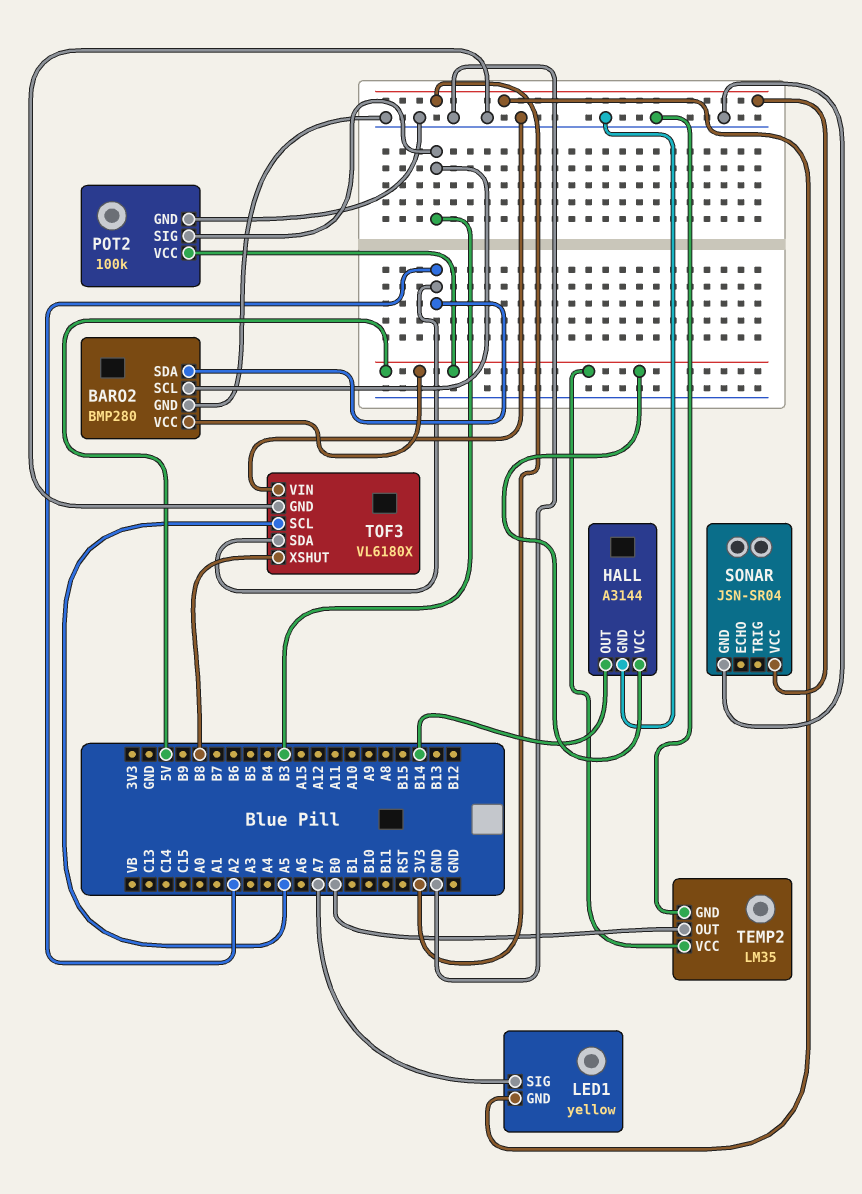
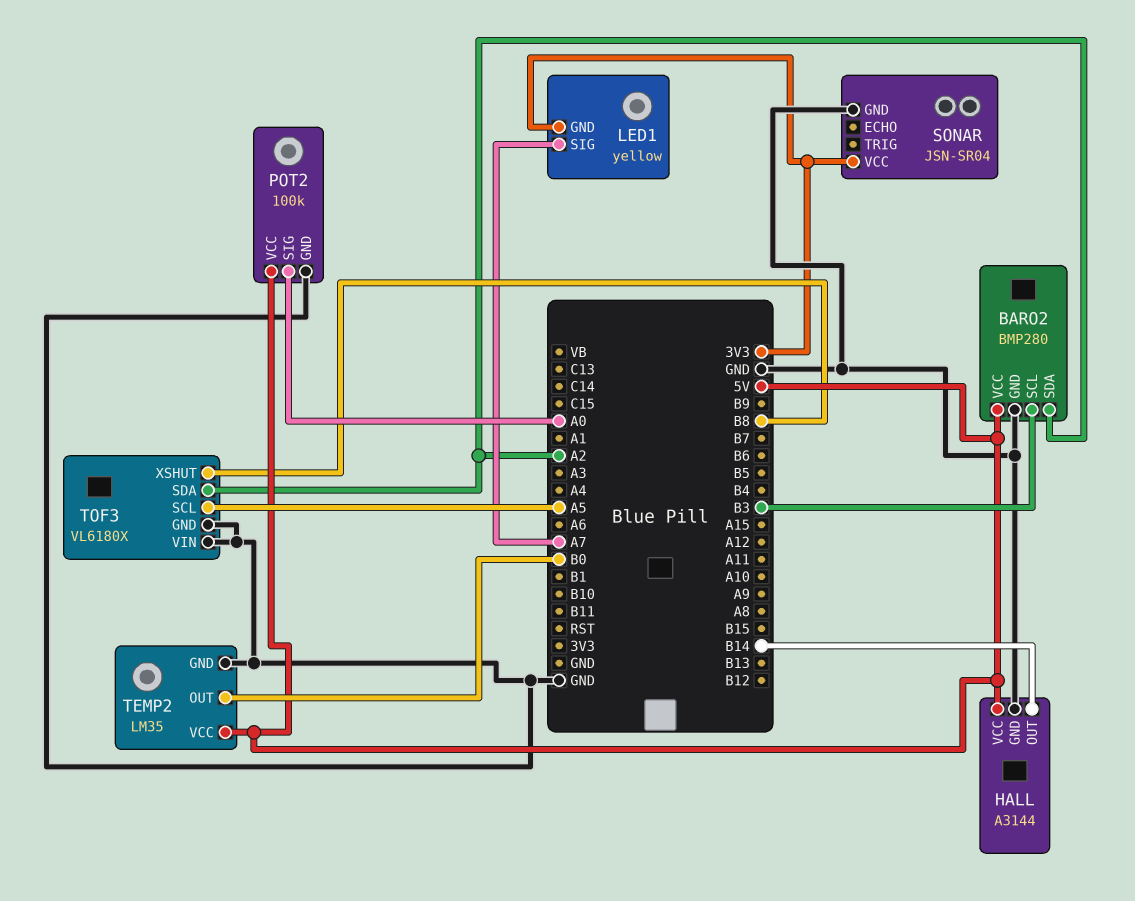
POT2 pin SIG: B3 -> A0

